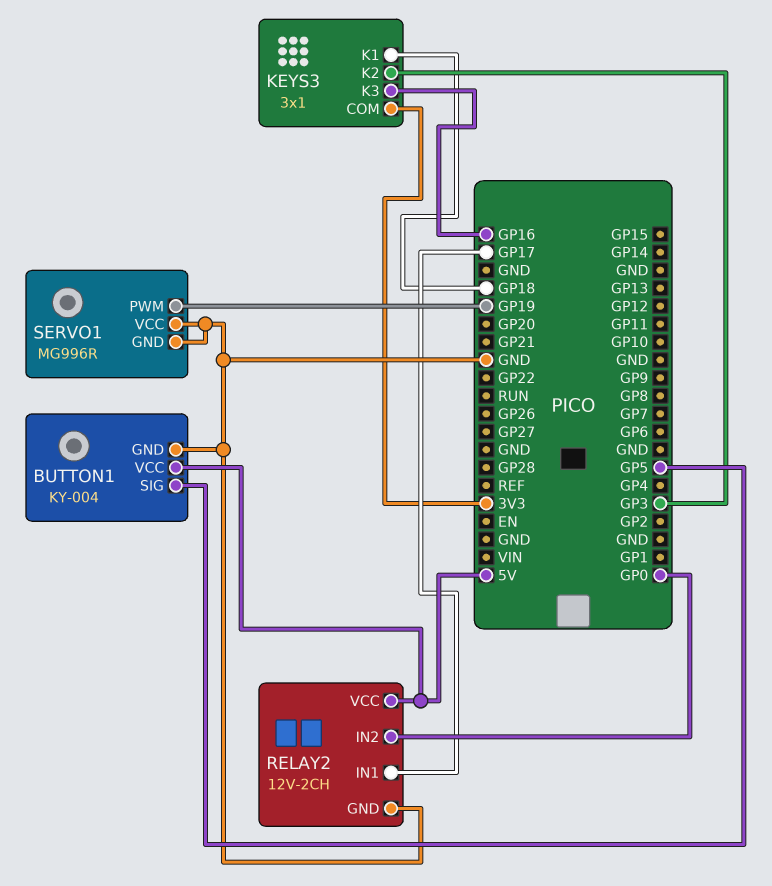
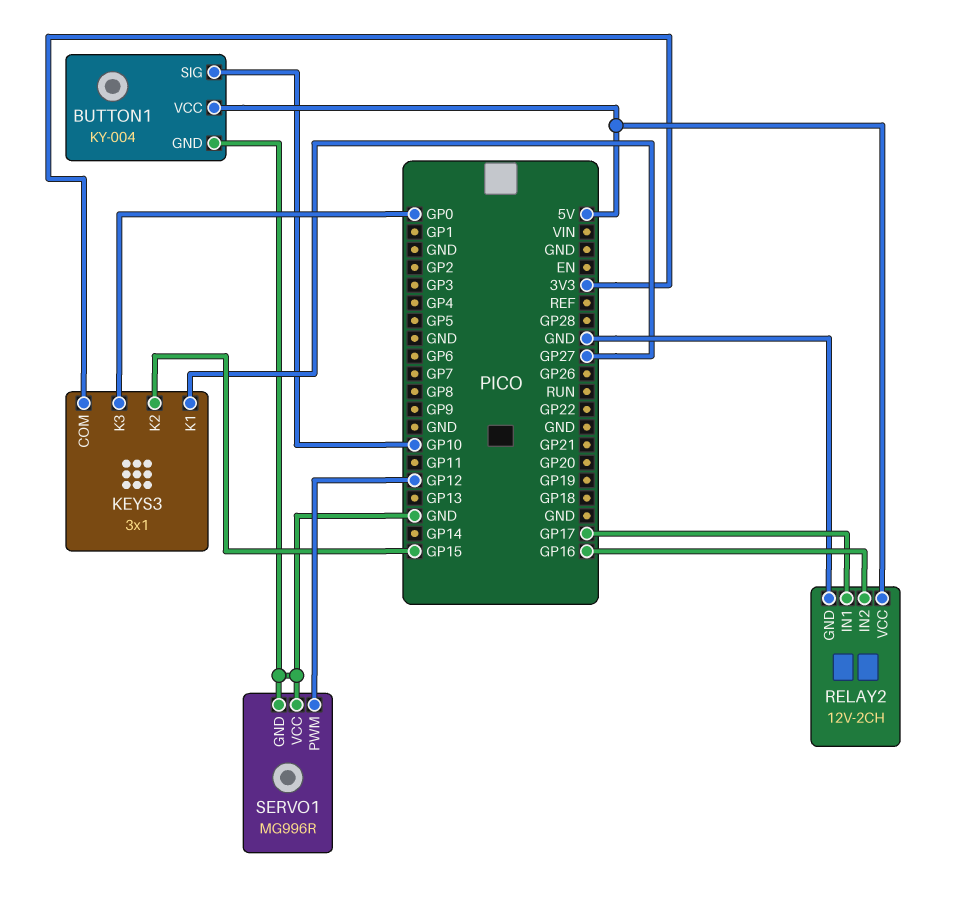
BUTTON1 pin SIG: GP5 -> GP10
KEYS3 pin K1: GP18 -> GP27
KEYS3 pin K2: GP3 -> GP15
KEYS3 pin K3: GP16 -> GP0
RELAY2 pin IN2: GP0 -> GP16
SERVO1 pin PWM: GP19 -> GP12

